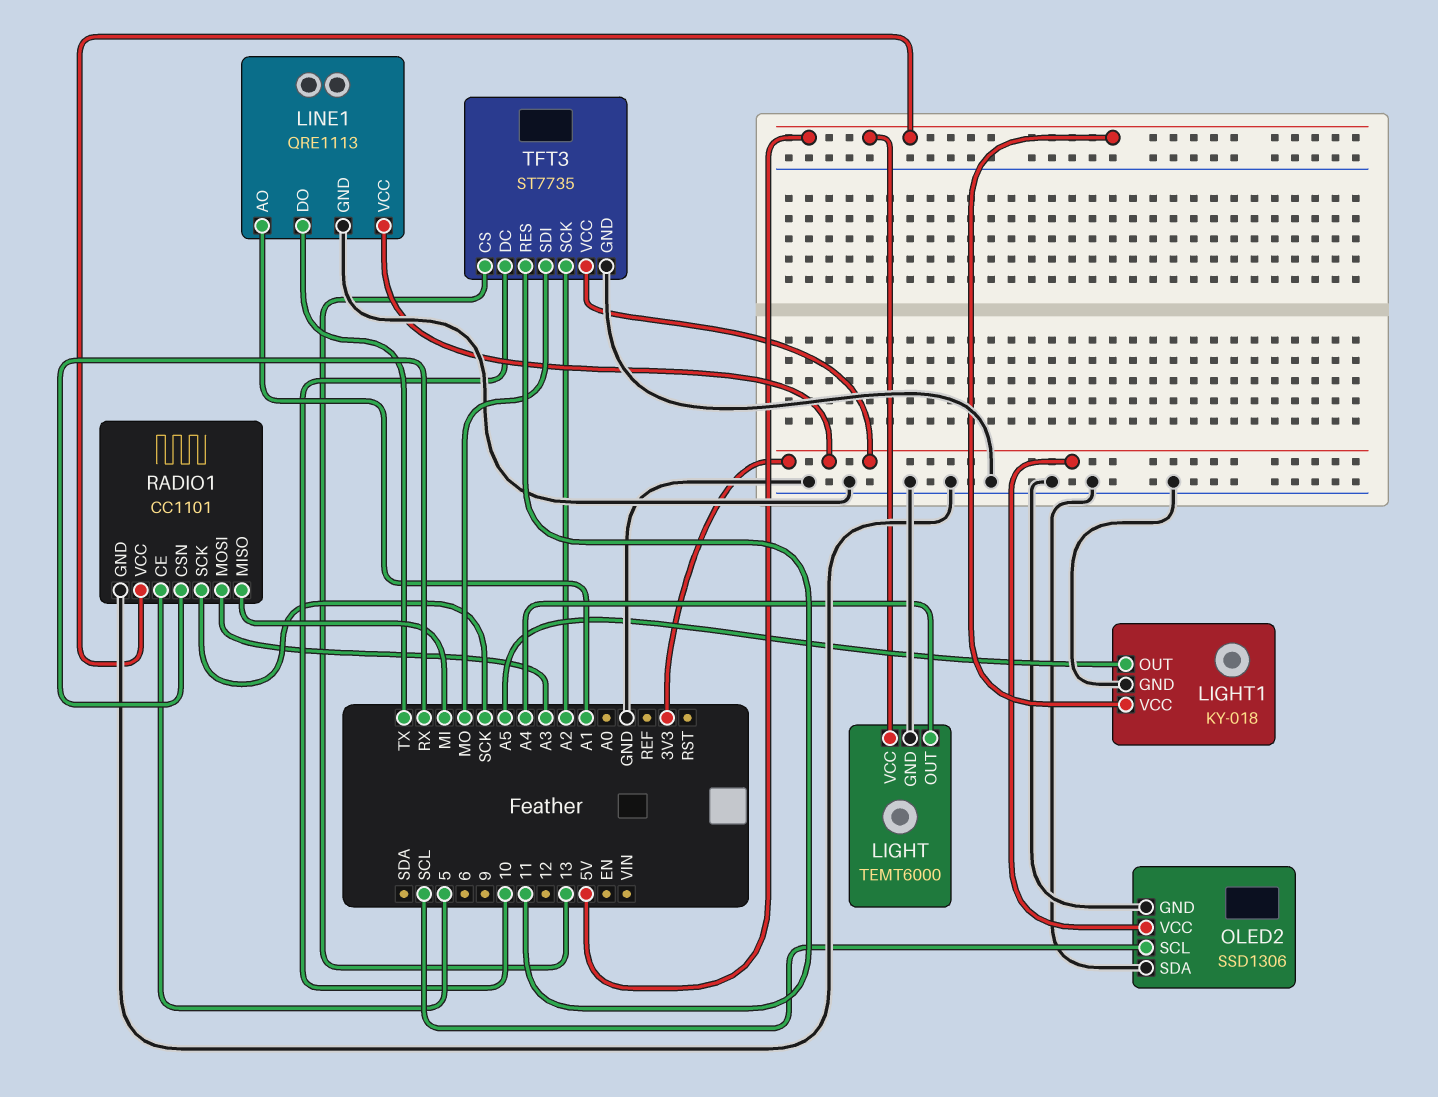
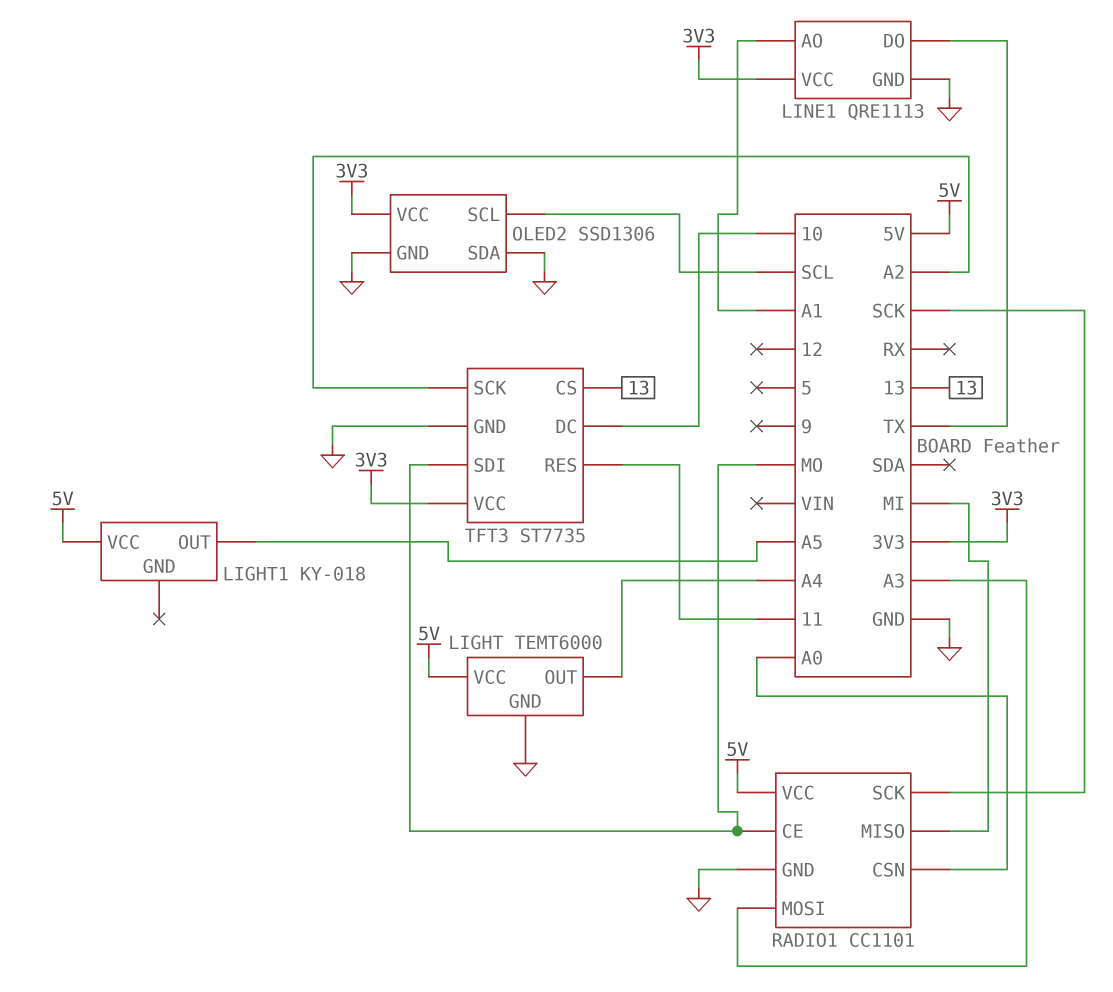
LIGHT1 pin GND: GND -> none
RADIO1 pin CE: 5 -> MO
RADIO1 pin CSN: RX -> A0

